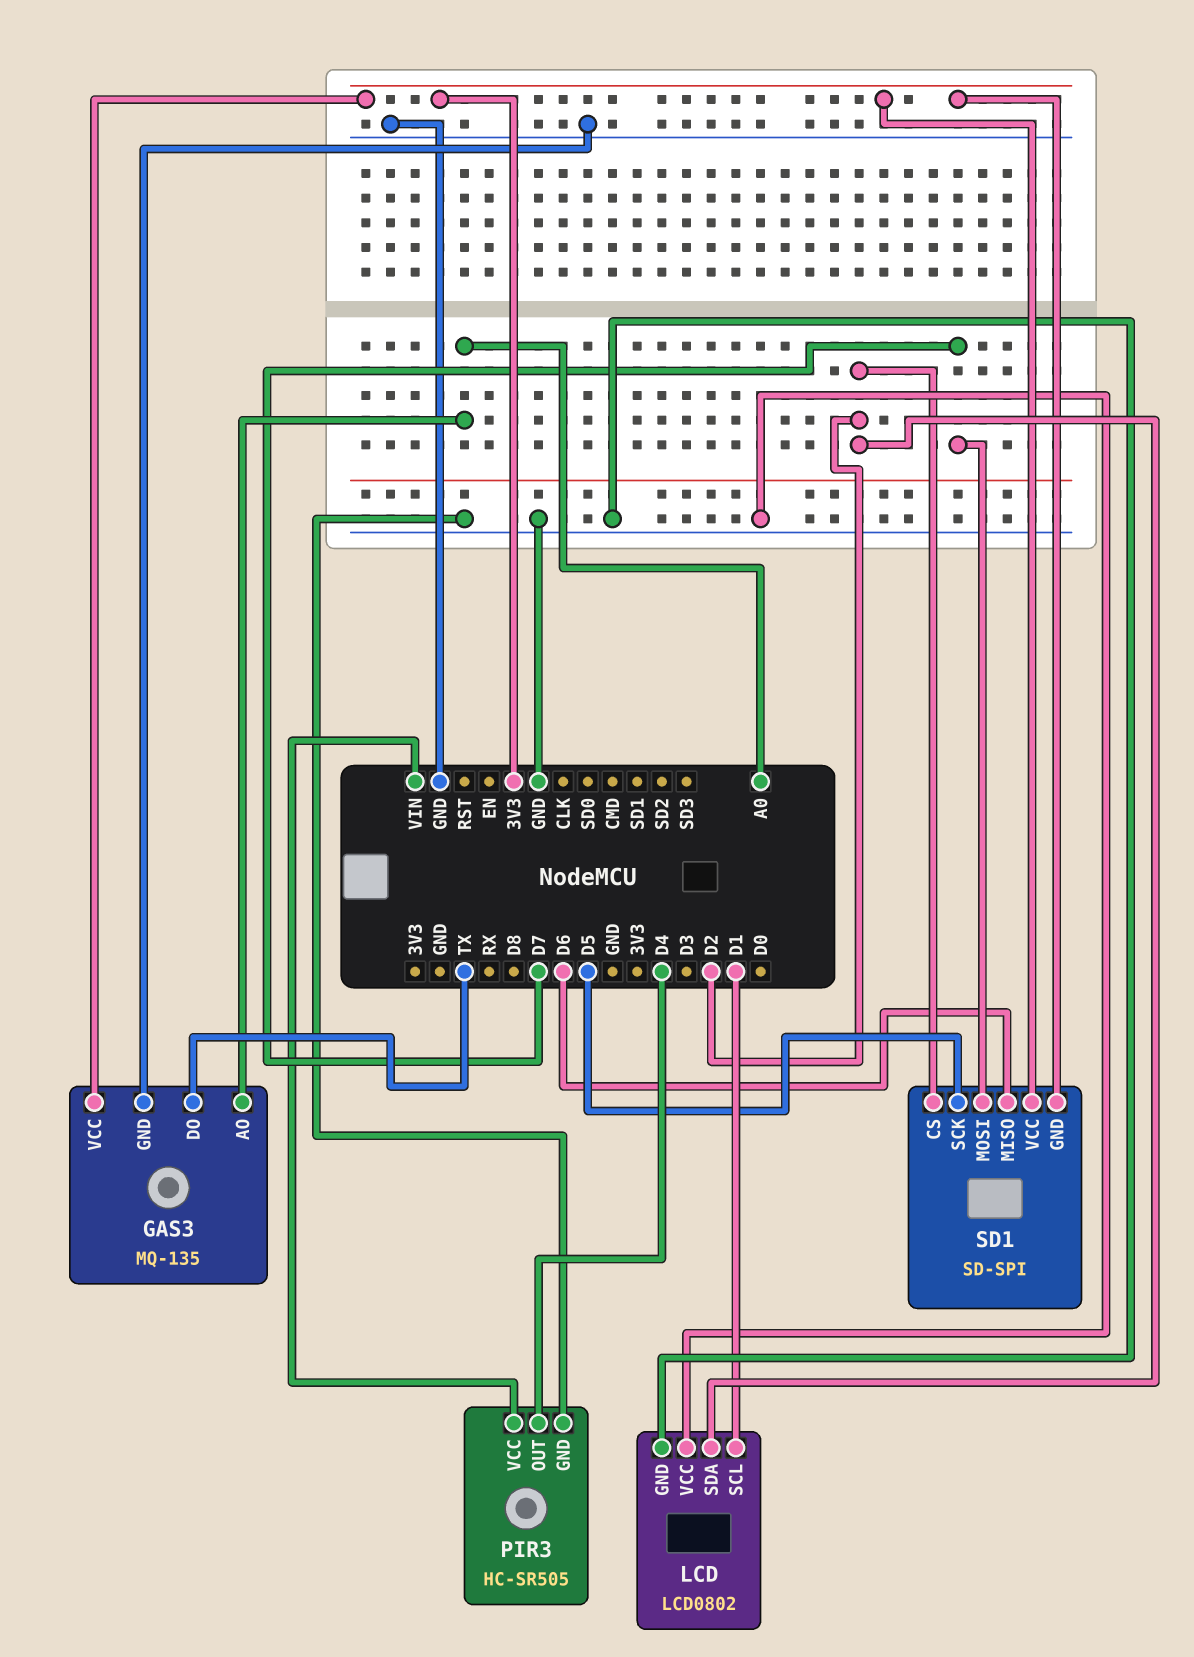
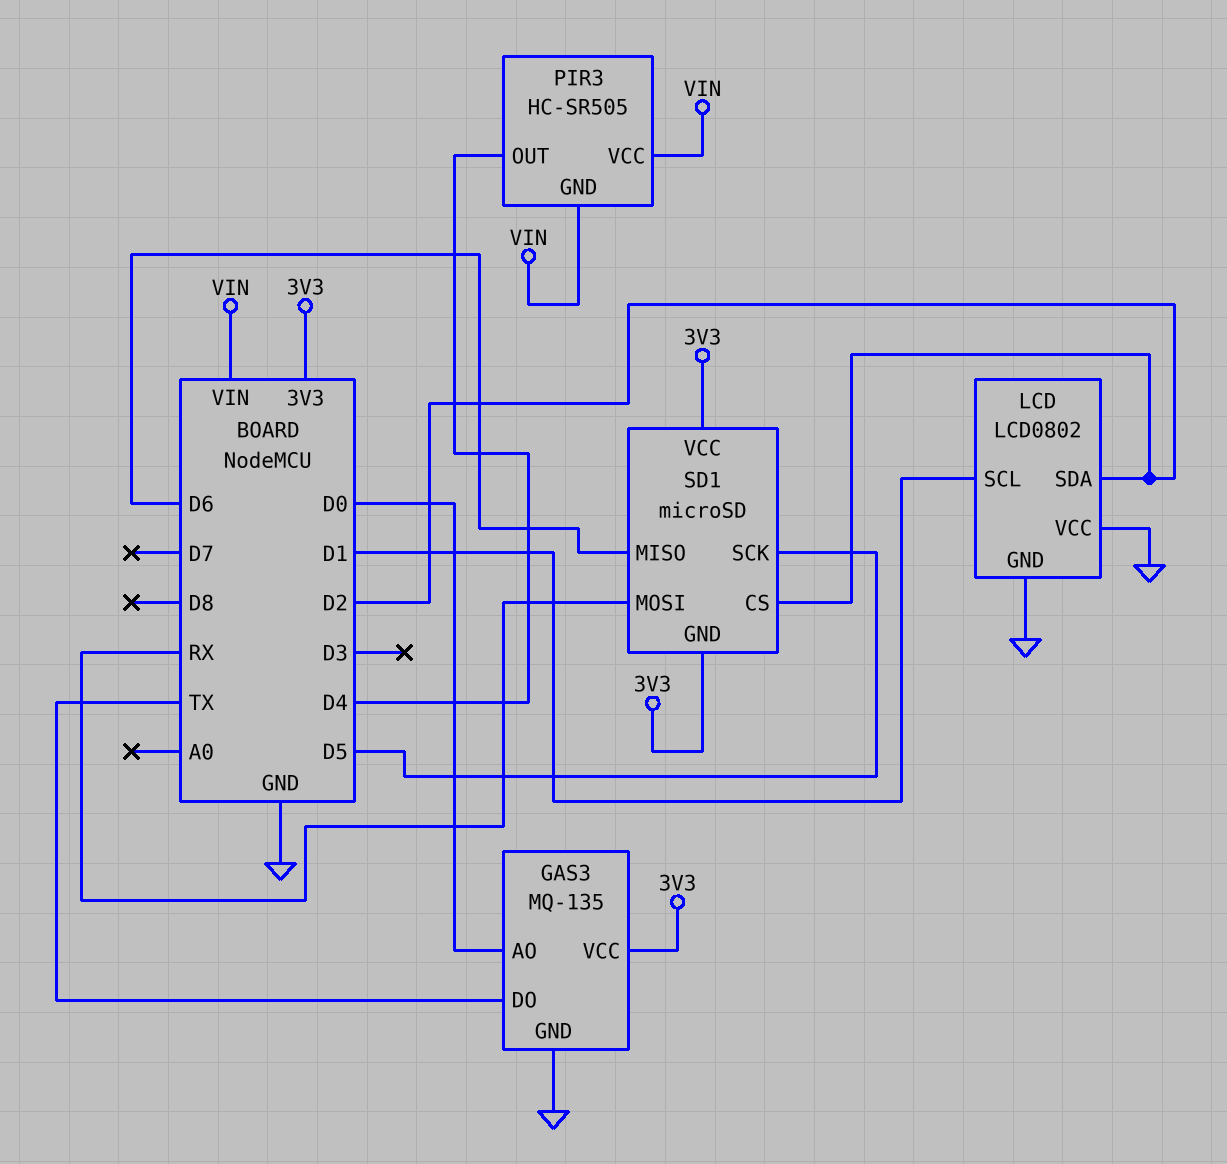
GAS3 pin AO: A0 -> D0
PIR3 pin GND: GND -> VIN
SD1: SD-SPI -> microSD
SD1 pin MOSI: D7 -> RX

